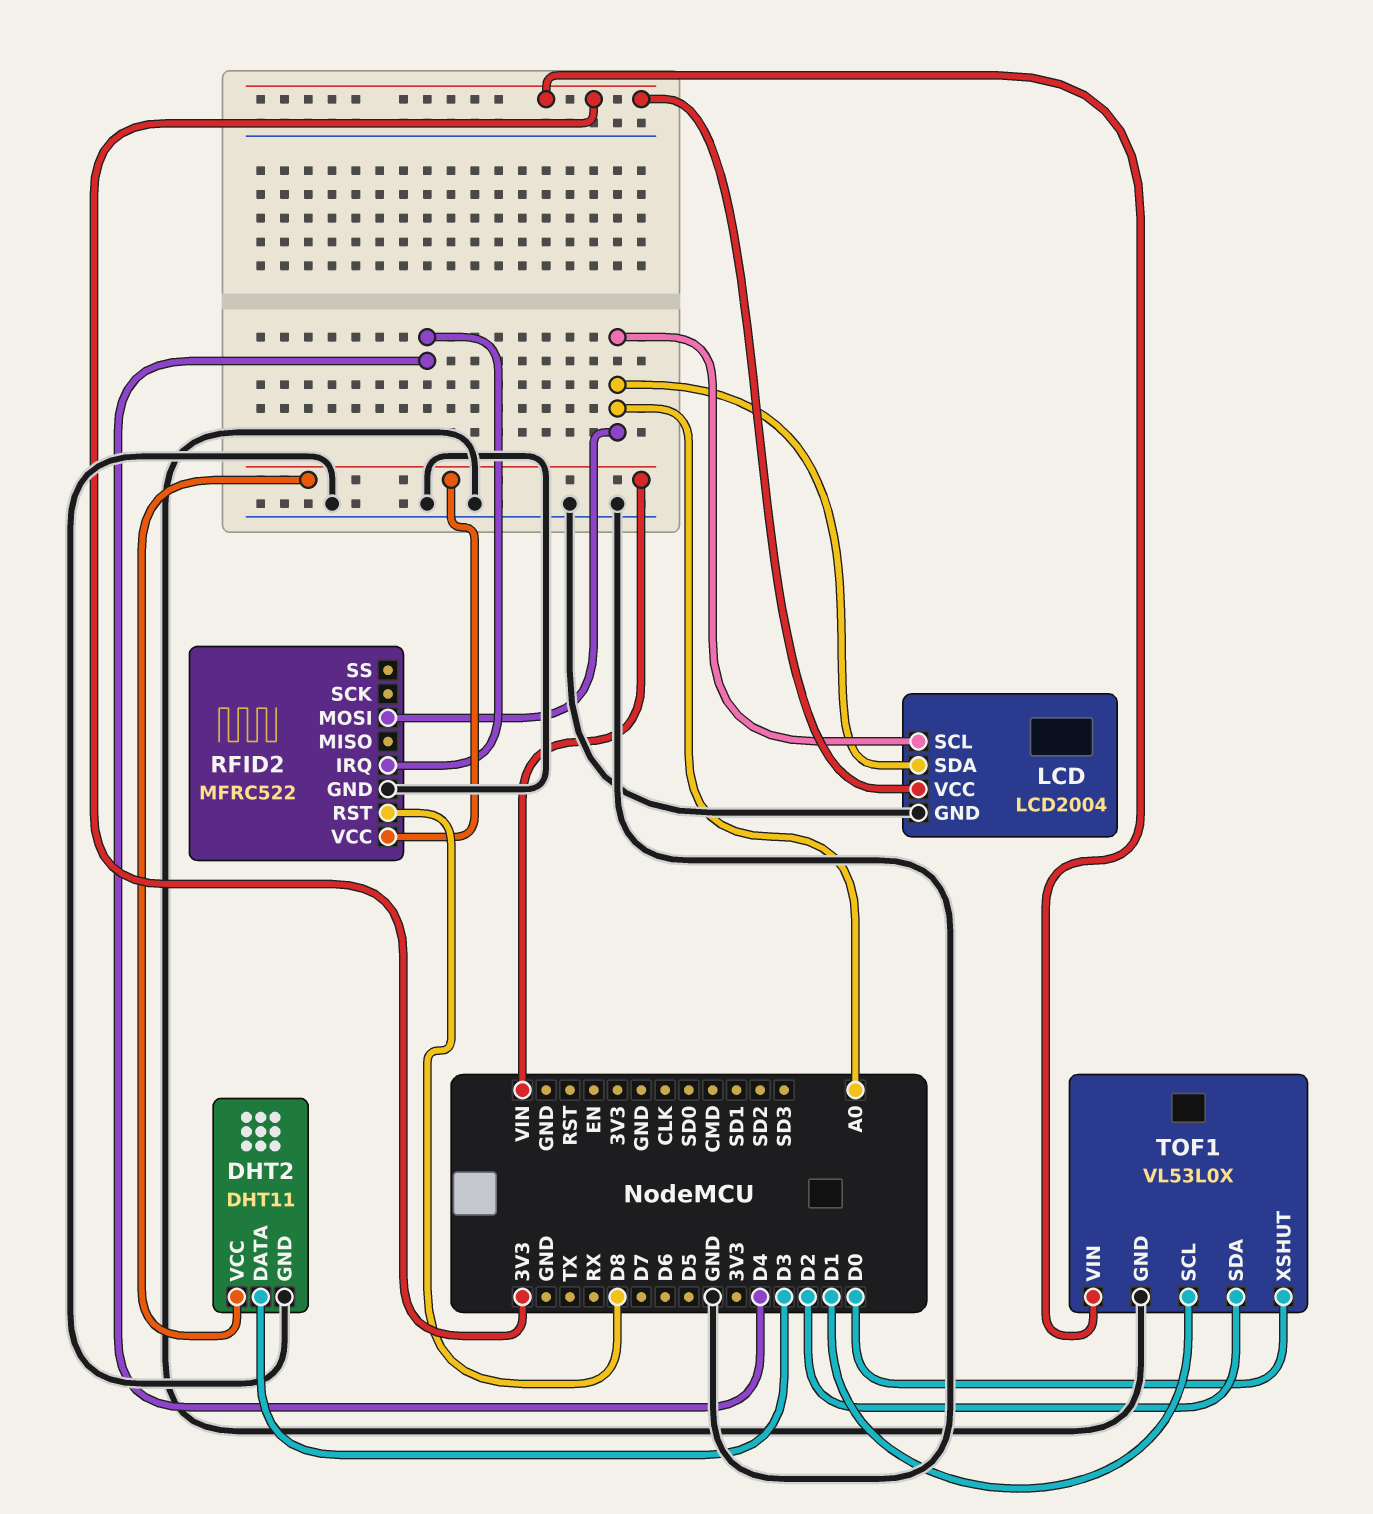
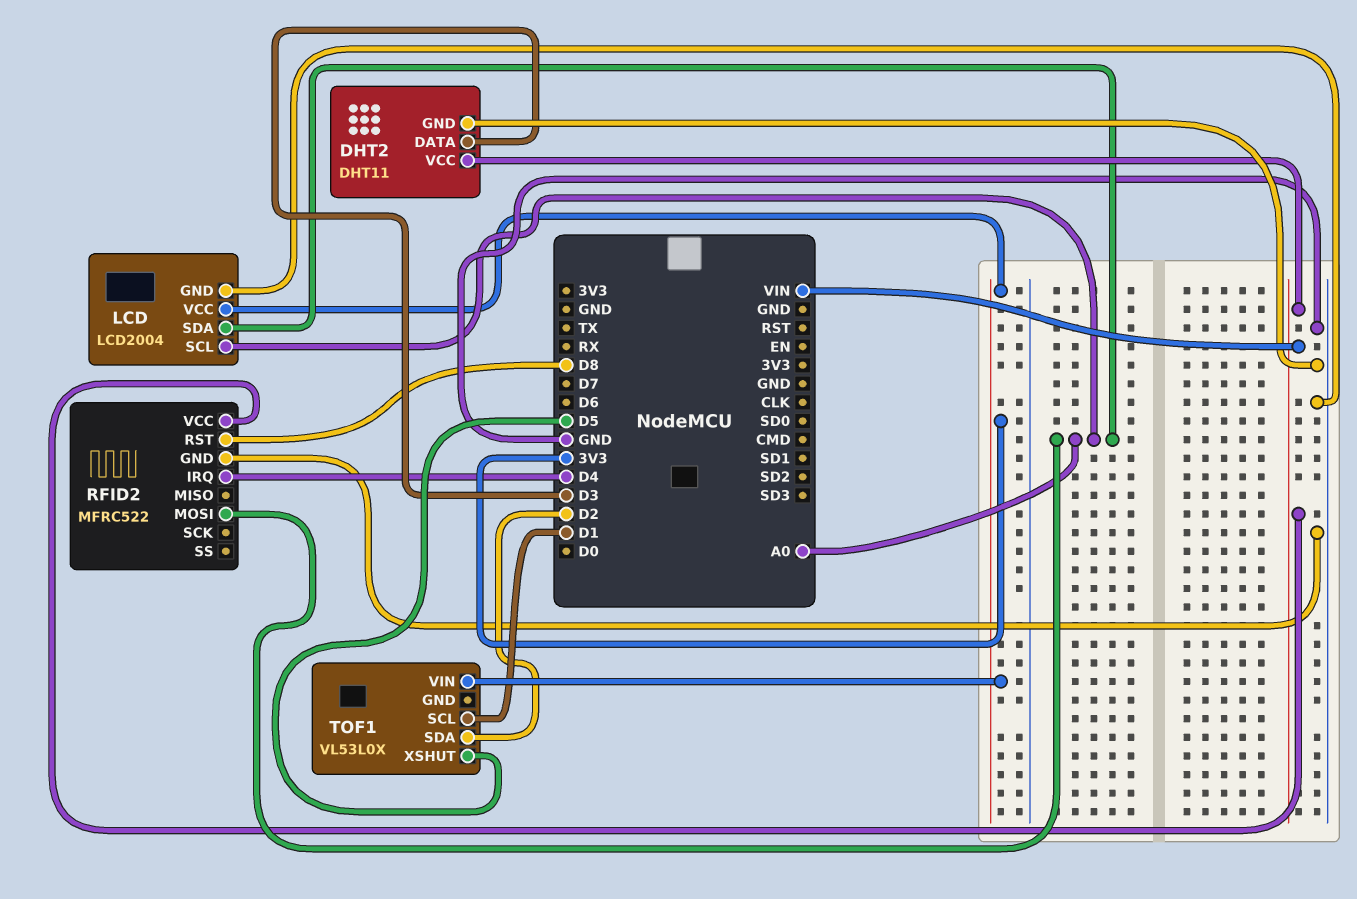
TOF1 pin GND: GND -> none
TOF1 pin XSHUT: D0 -> D5

